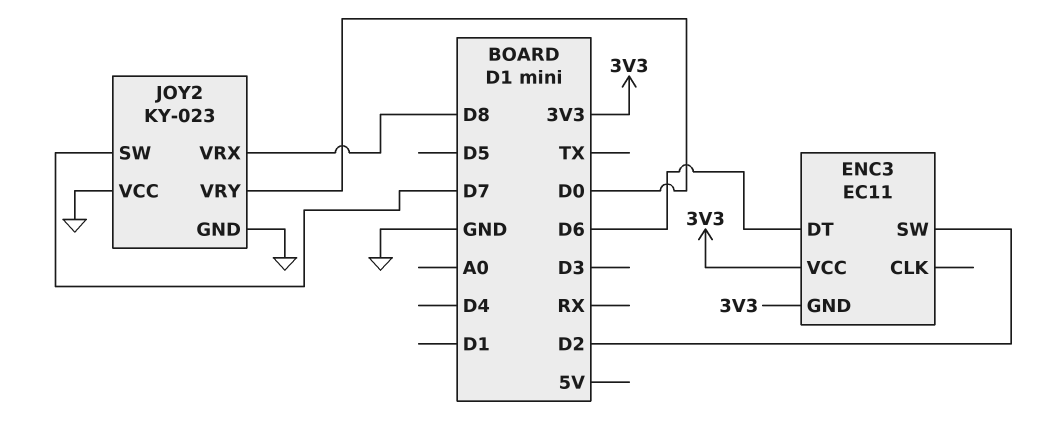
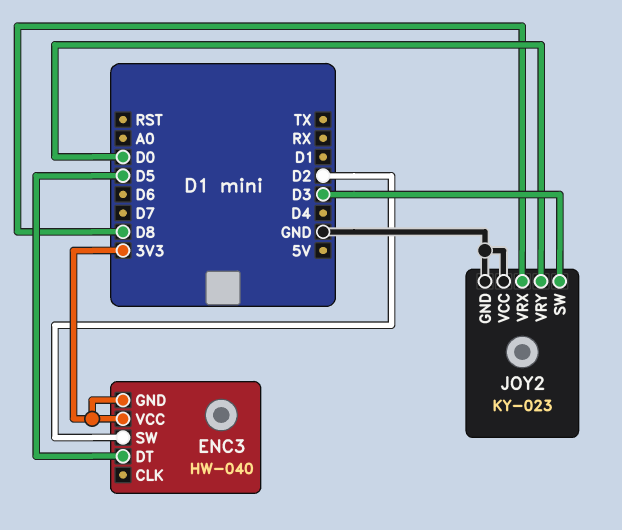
ENC3: EC11 -> HW-040
ENC3 pin DT: D6 -> D5
JOY2 pin SW: D7 -> D3

